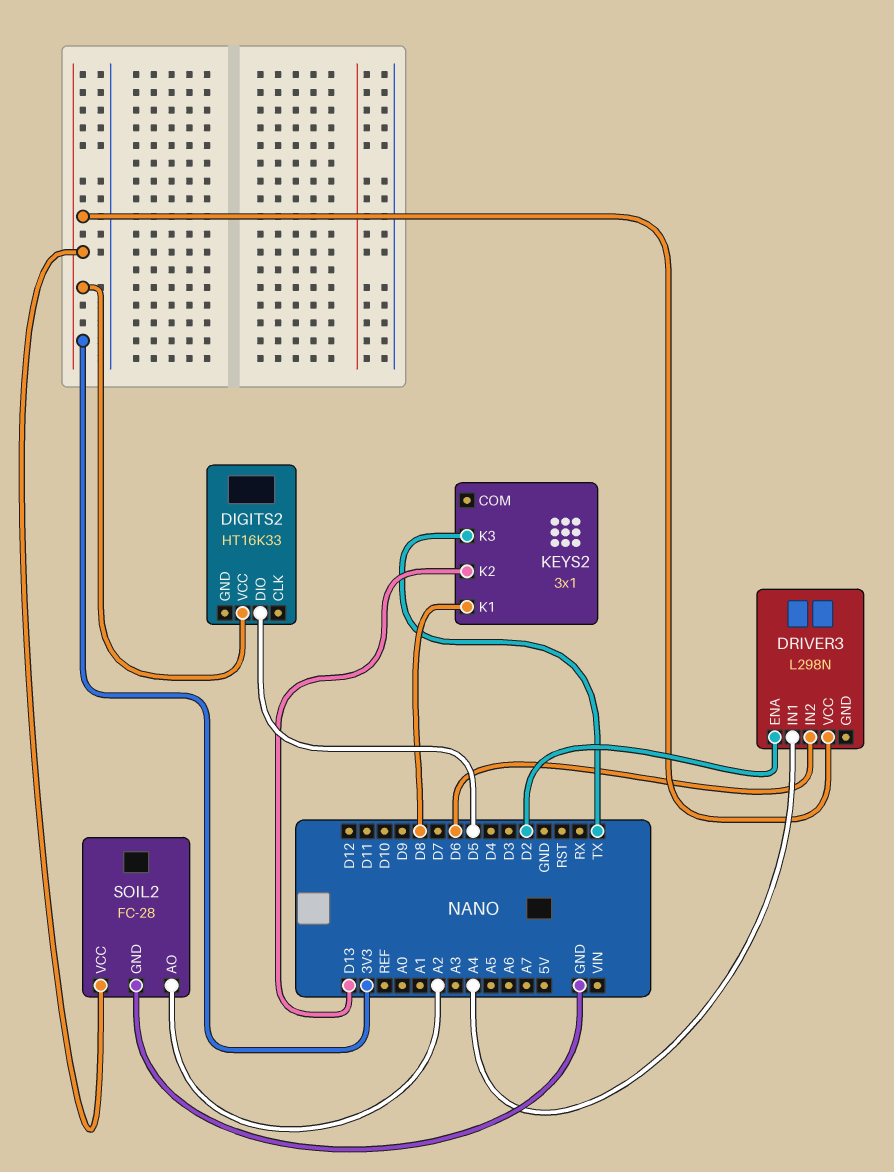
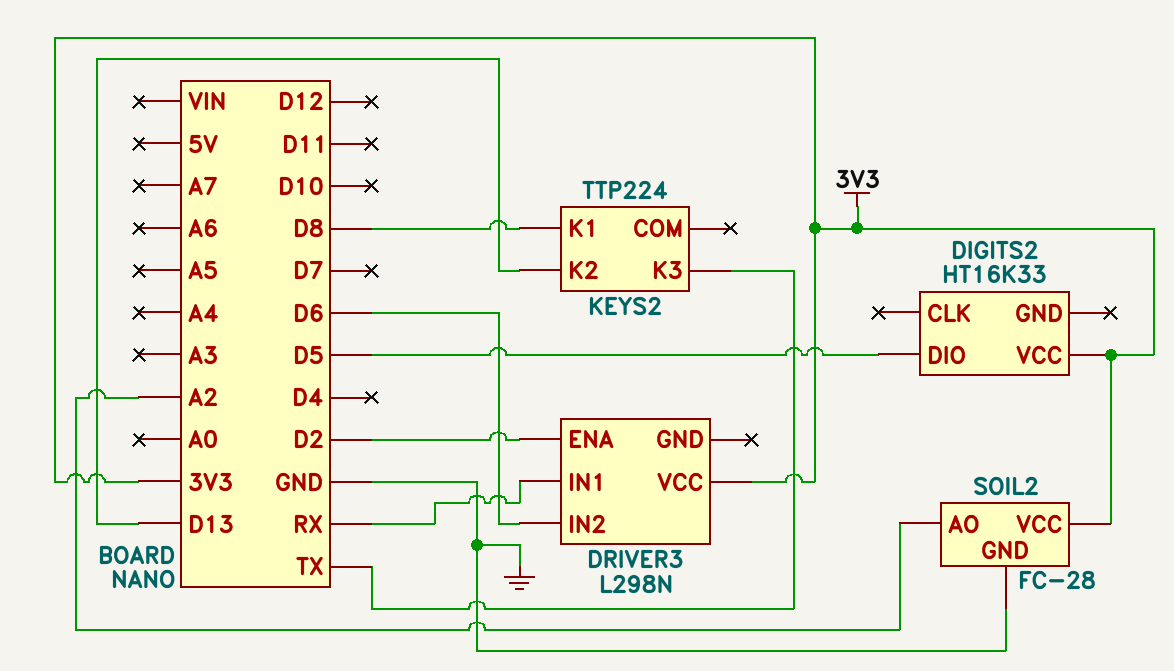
DRIVER3 pin IN1: A4 -> RX
KEYS2: 3x1 -> TTP224

